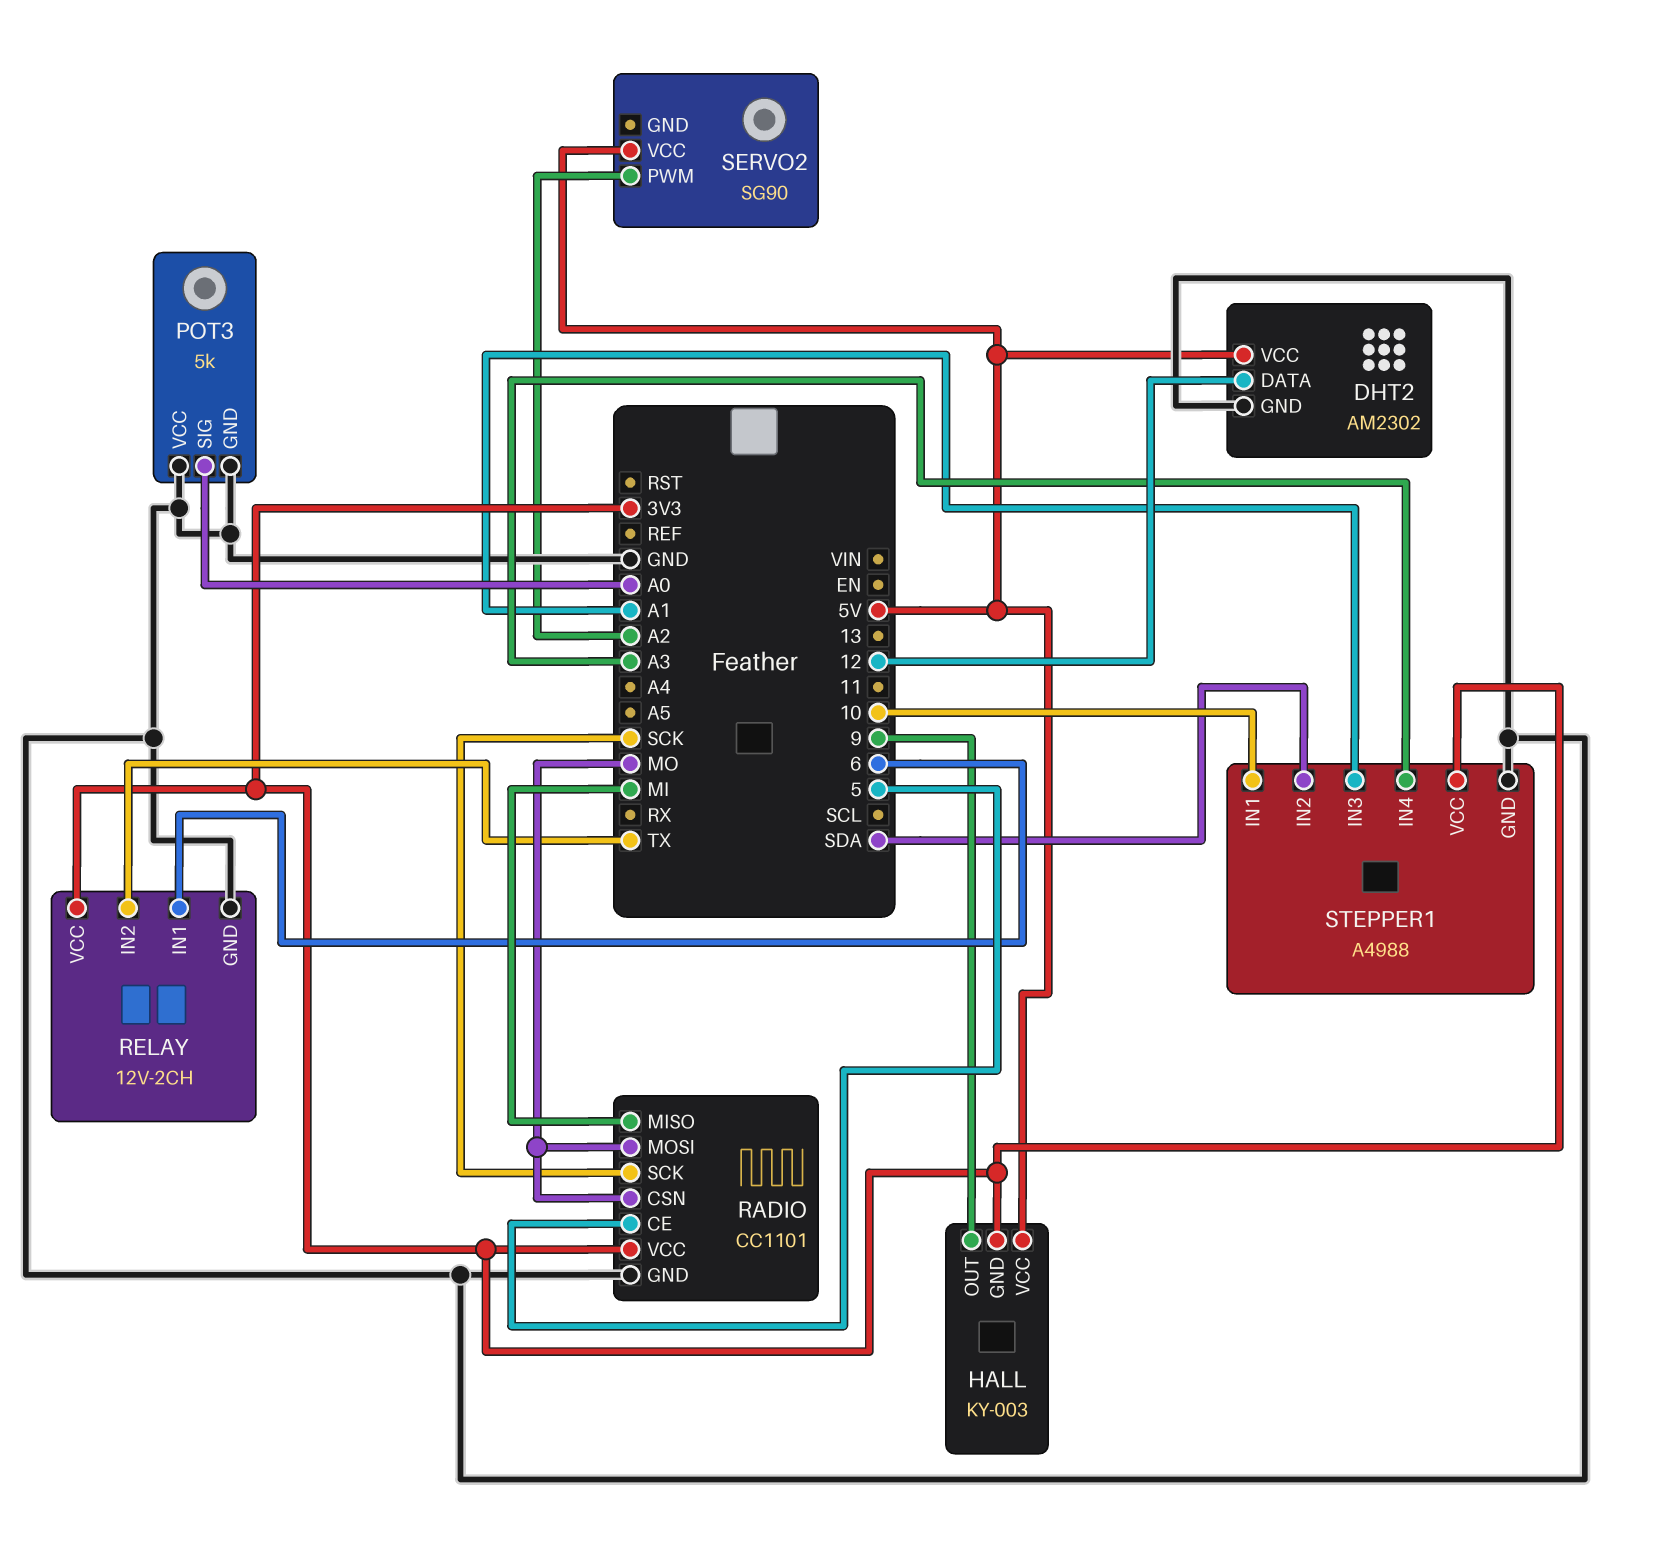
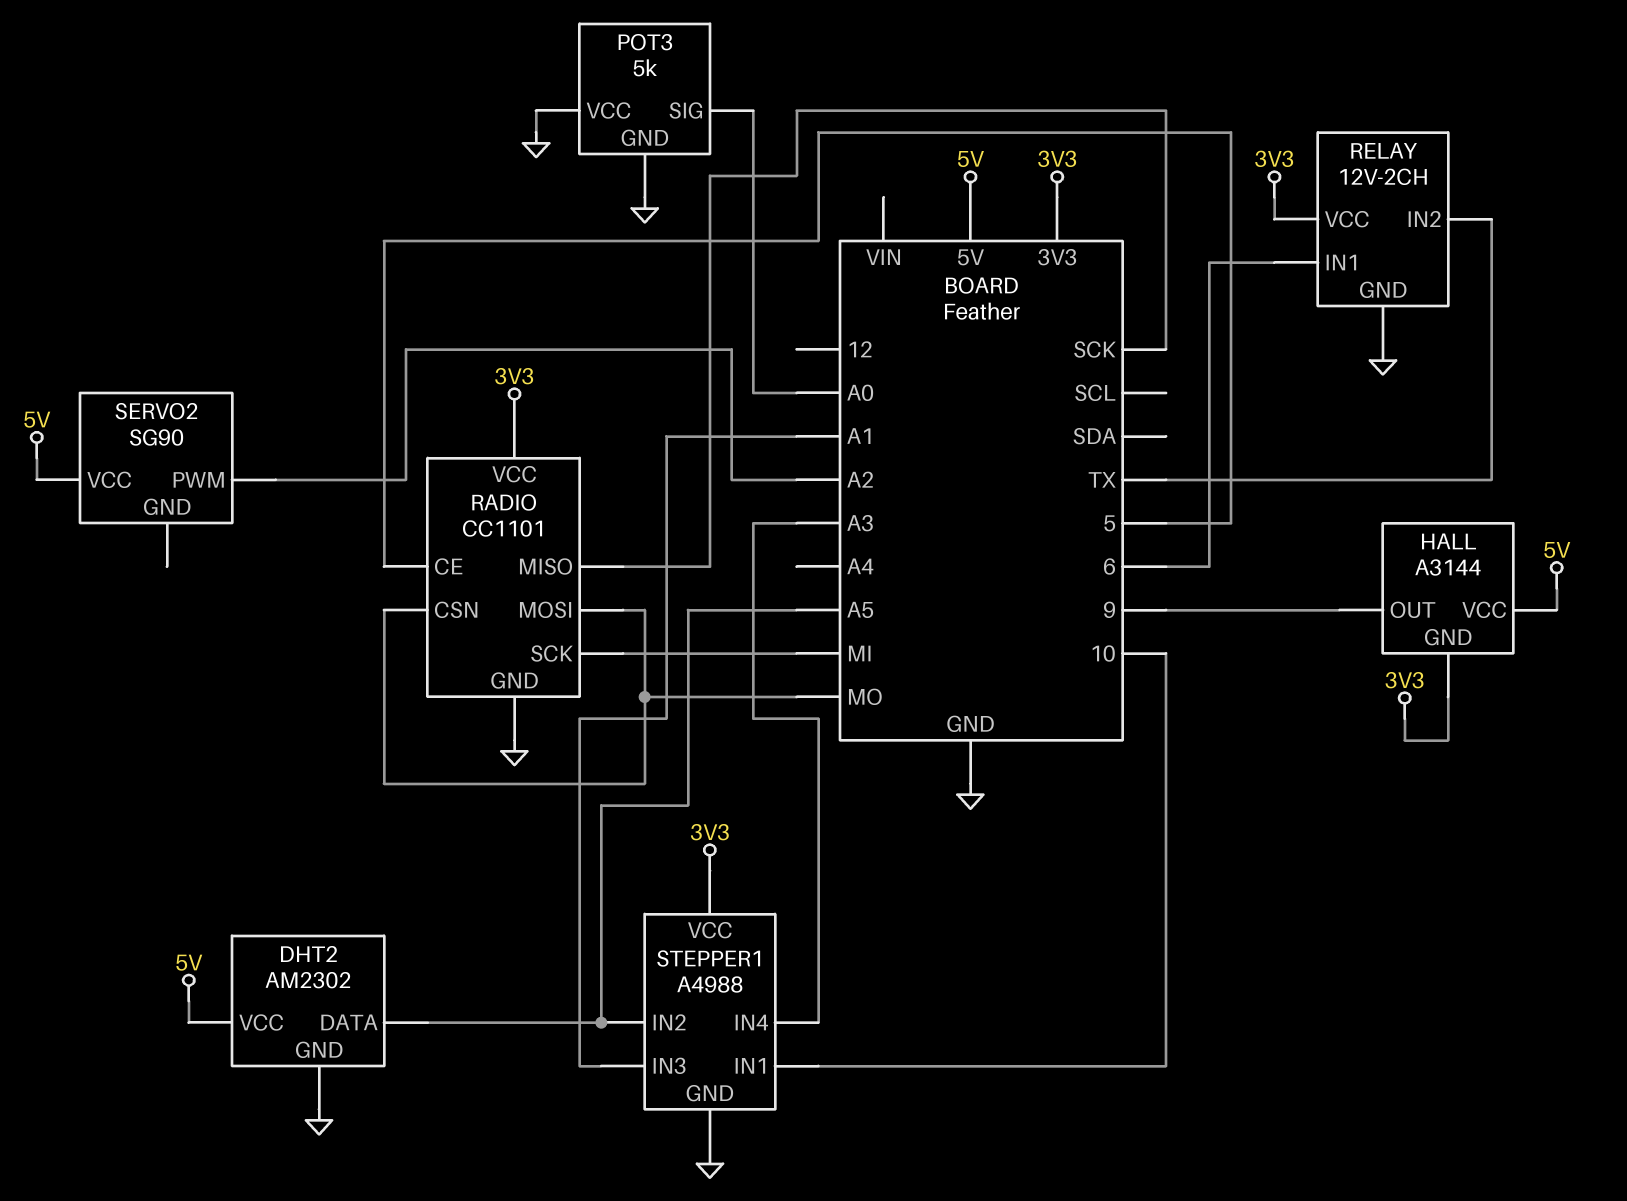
DHT2 pin DATA: 12 -> A5
HALL: KY-003 -> A3144
RADIO pin MISO: MI -> SCK
RADIO pin SCK: SCK -> MI
STEPPER1 pin IN2: SDA -> A5

